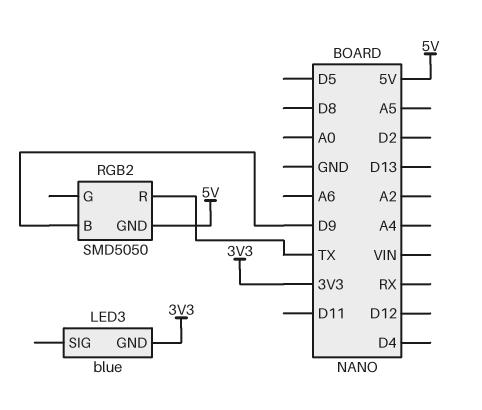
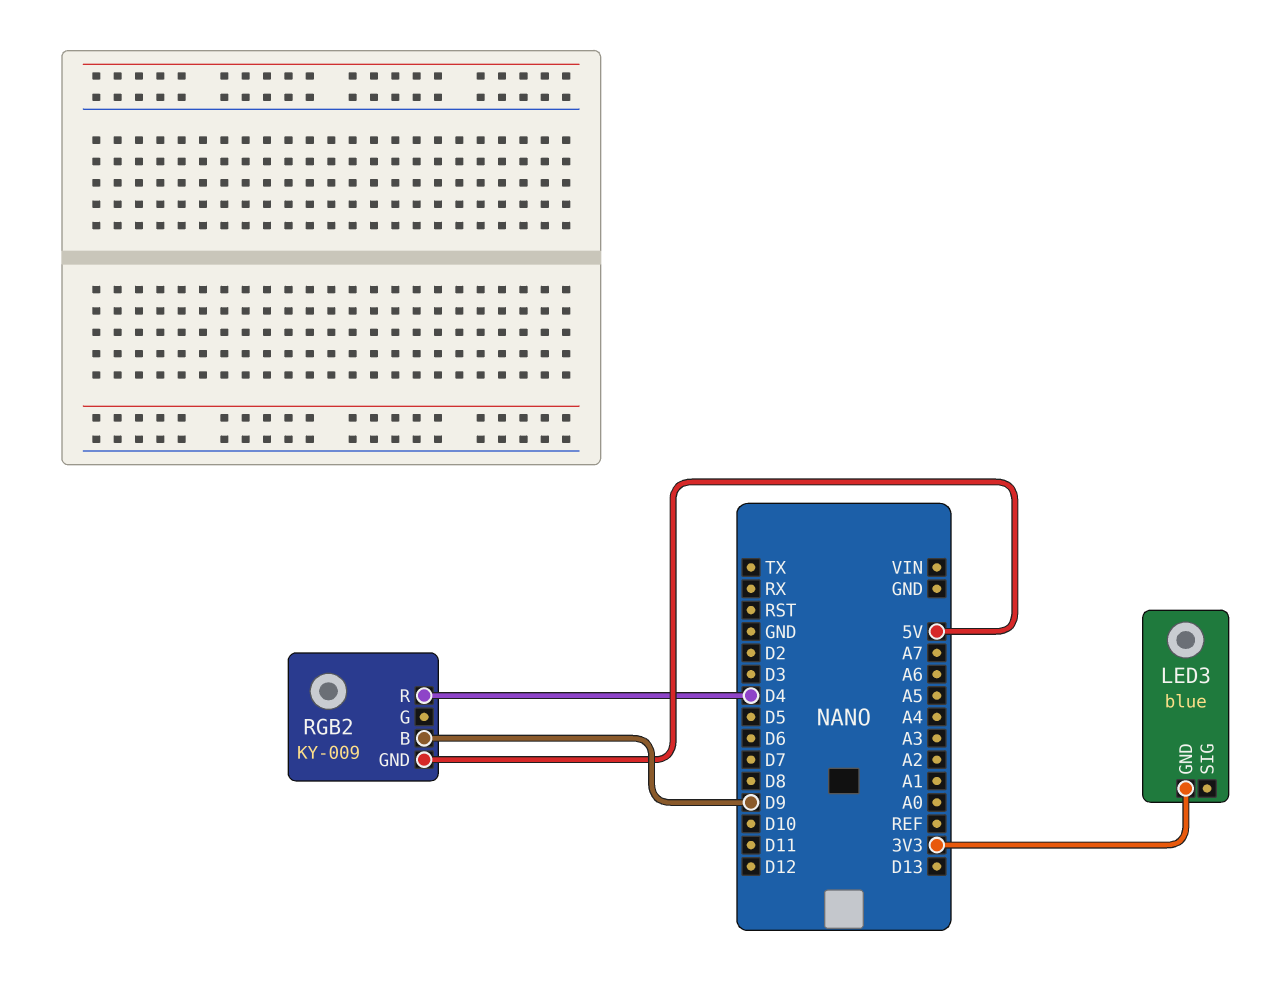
RGB2: SMD5050 -> KY-009
RGB2 pin R: TX -> D4

